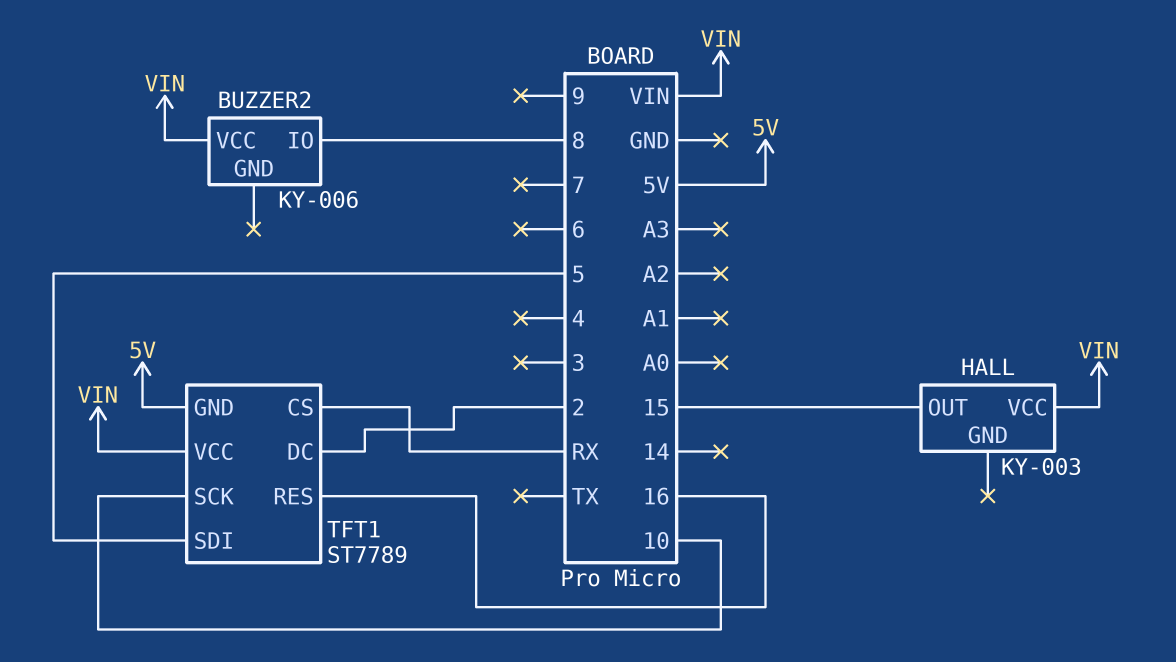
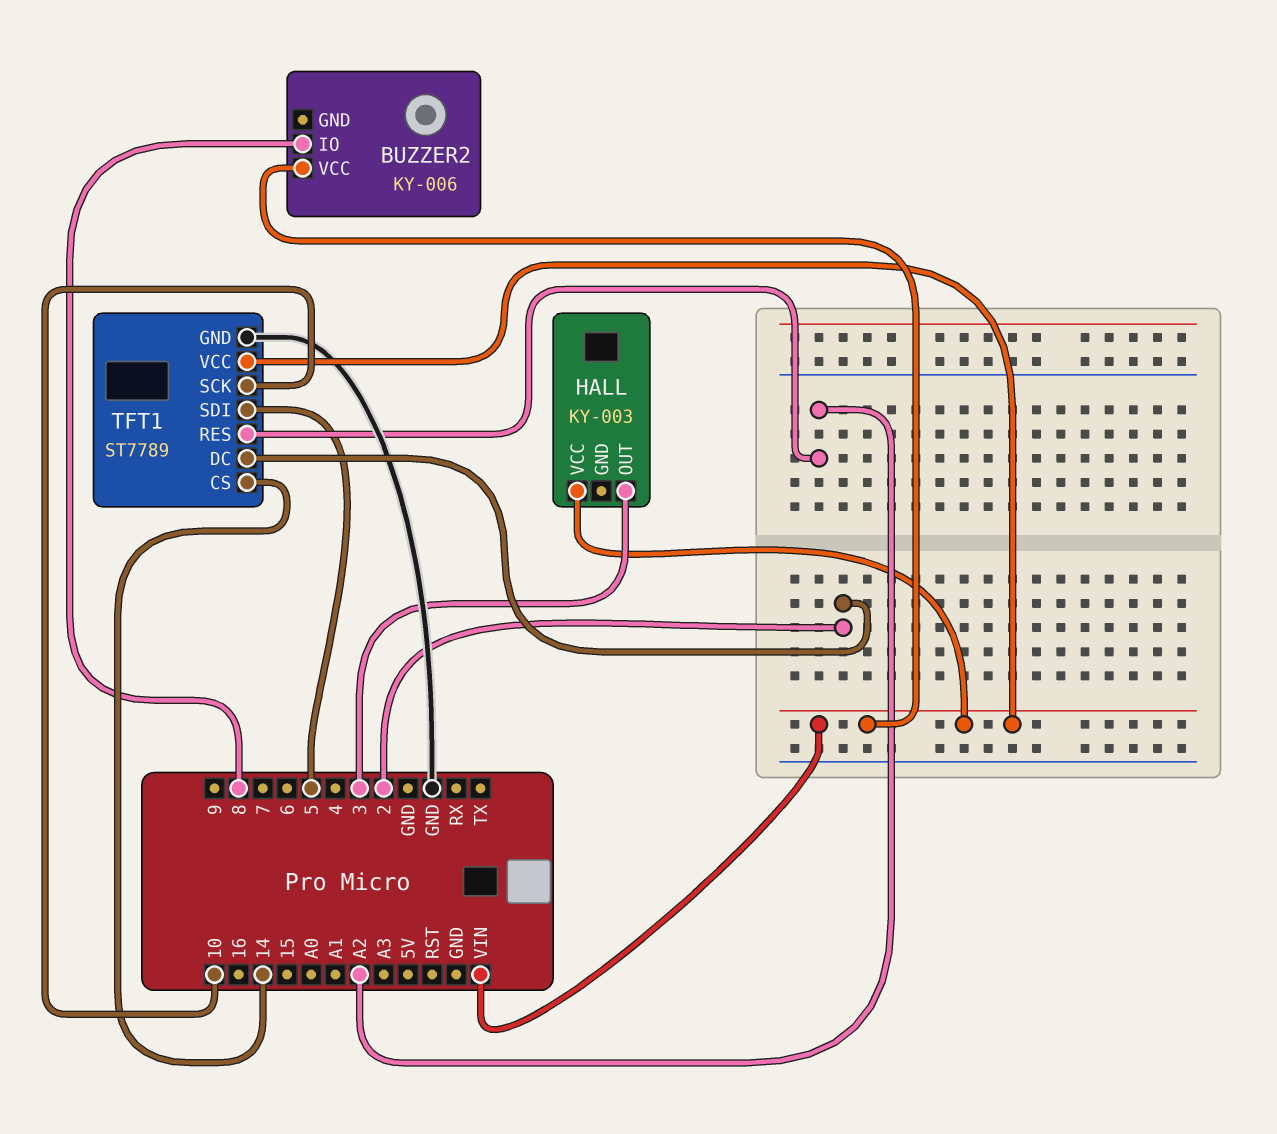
HALL pin OUT: 15 -> 3
TFT1 pin CS: RX -> 14
TFT1 pin GND: 5V -> GND
TFT1 pin RES: 16 -> A2

